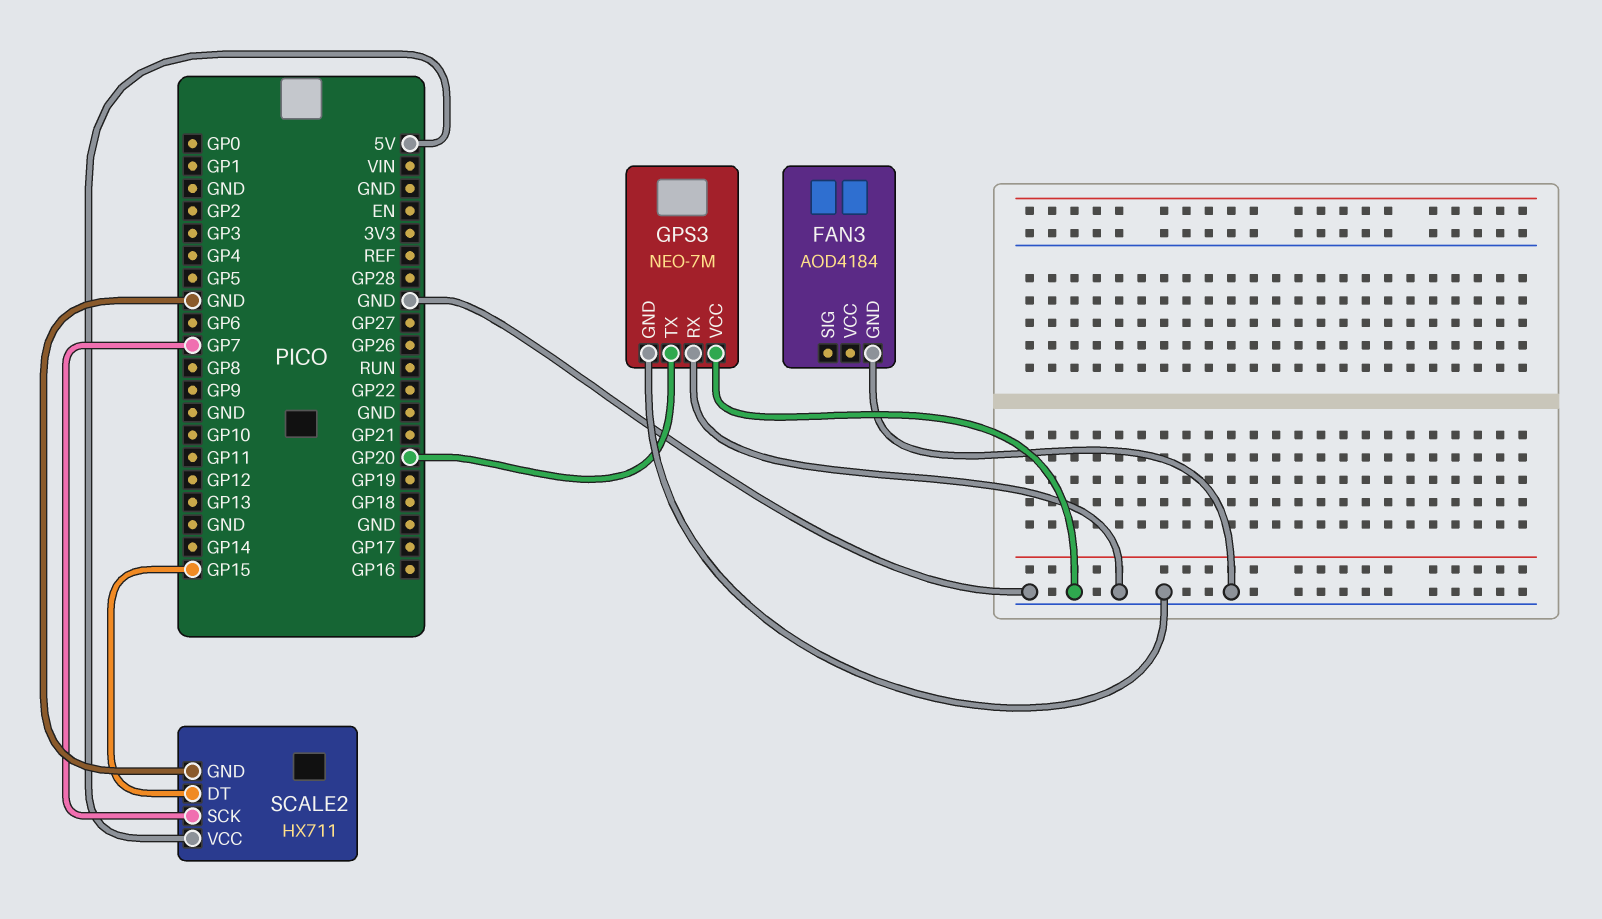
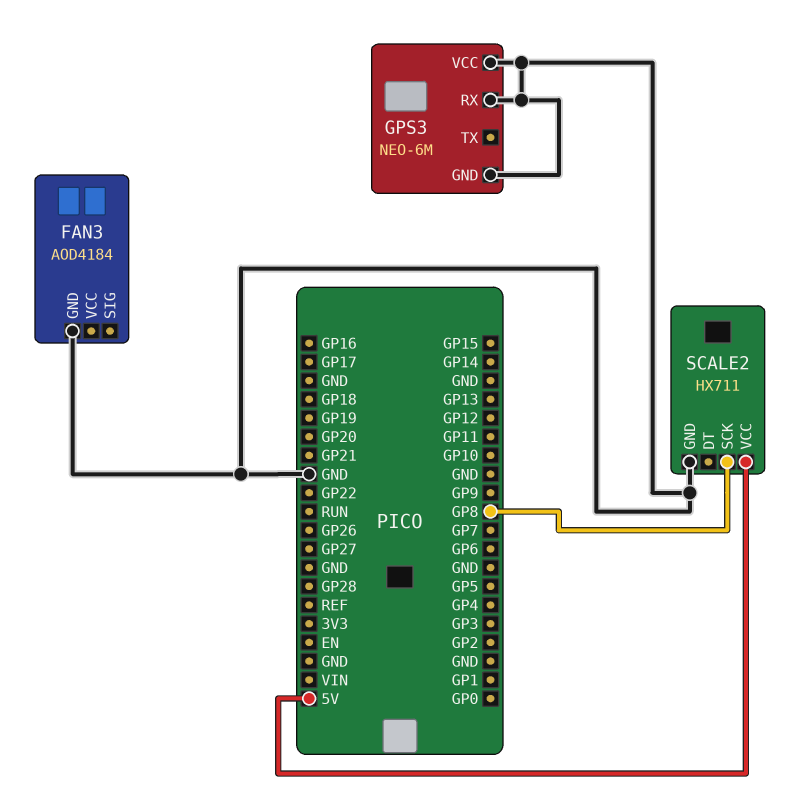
GPS3: NEO-7M -> NEO-6M
GPS3 pin TX: GP20 -> none
SCALE2 pin DT: GP15 -> none
SCALE2 pin SCK: GP7 -> GP8

